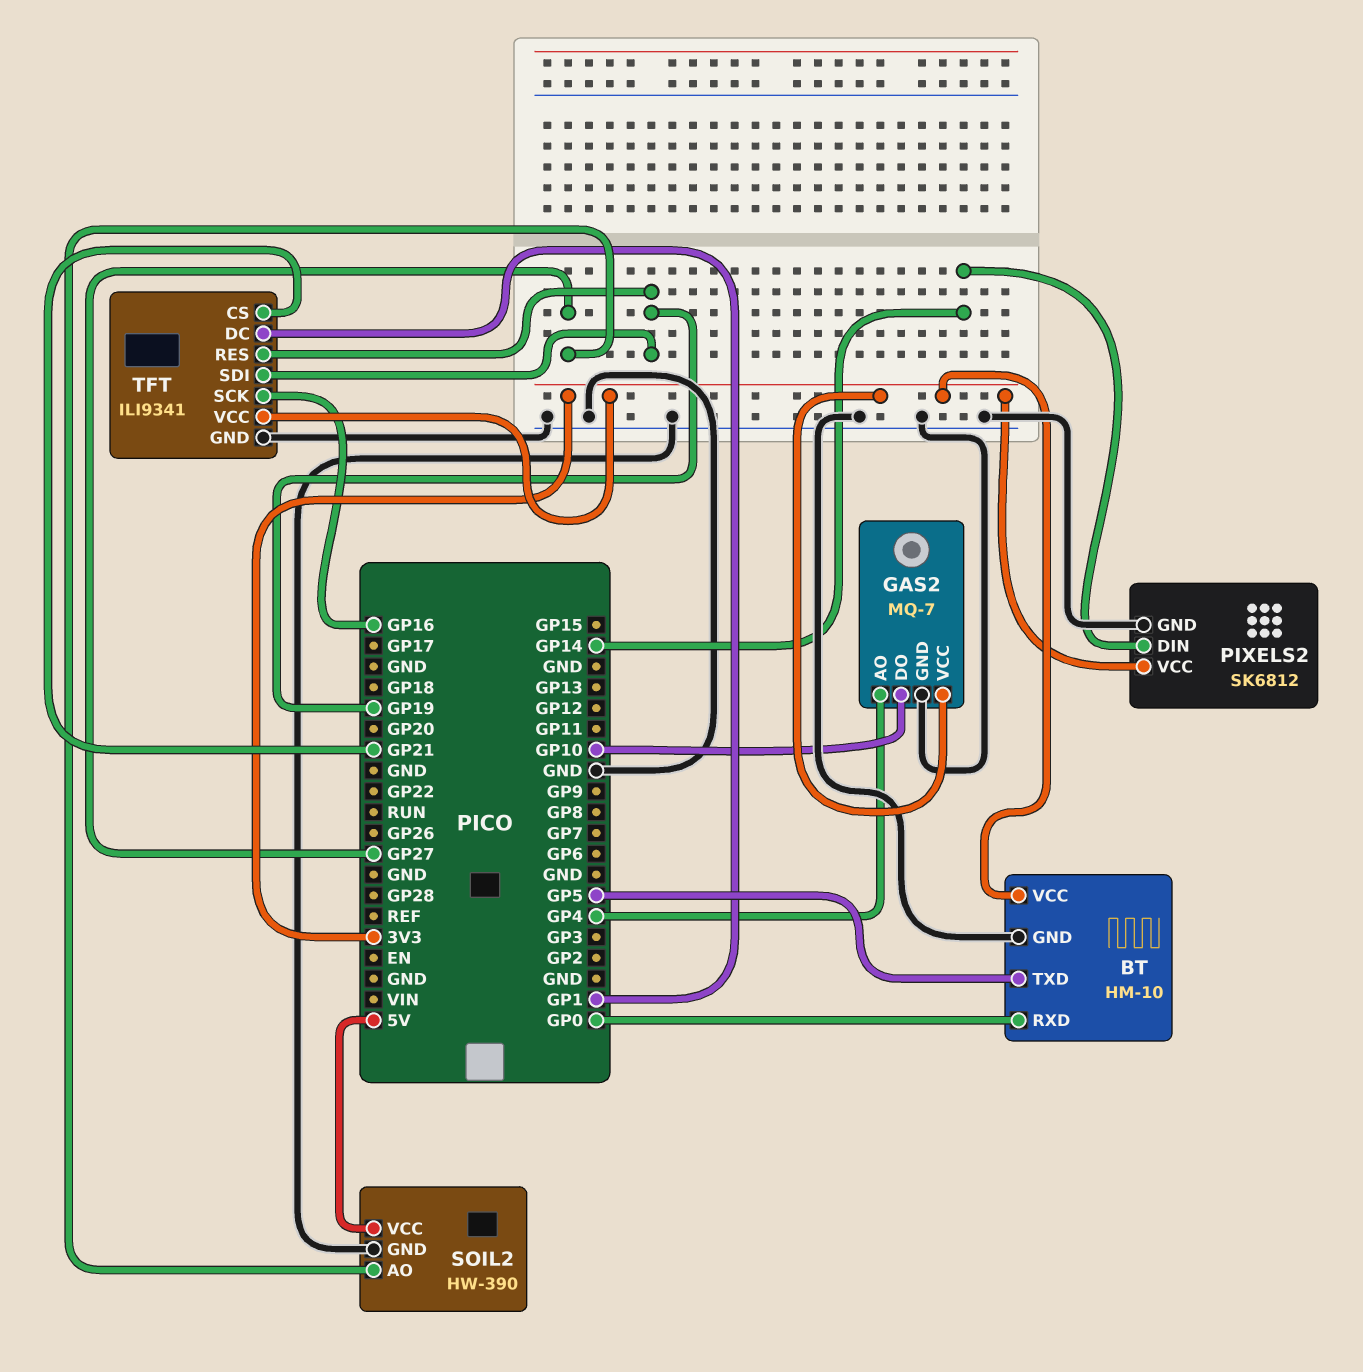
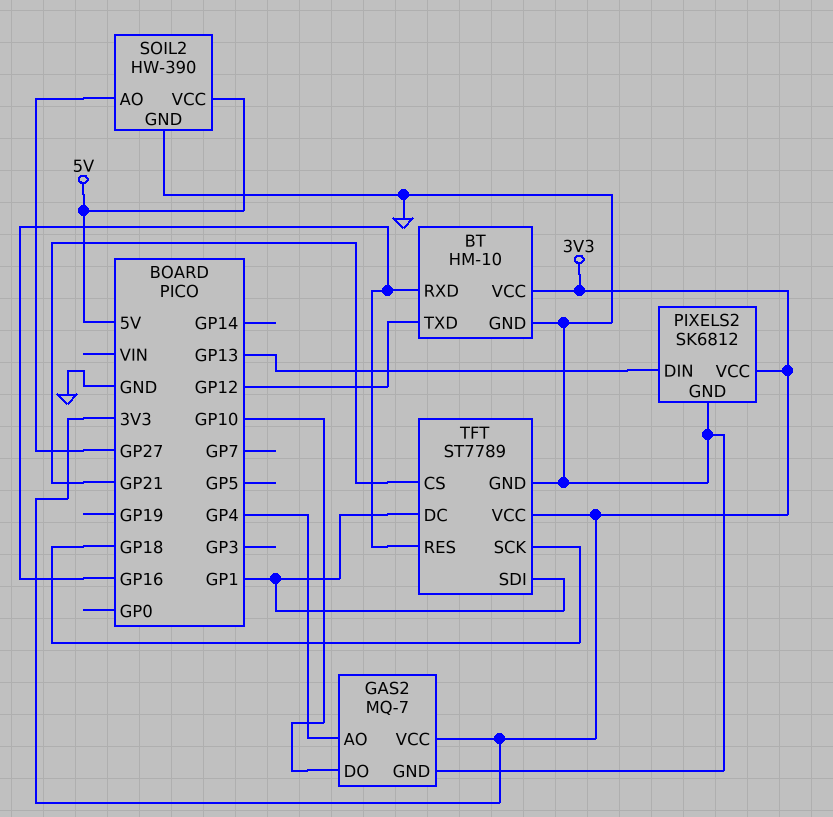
BT pin RXD: GP0 -> GP16
BT pin TXD: GP5 -> GP12
PIXELS2 pin DIN: GP14 -> GP13
TFT: ILI9341 -> ST7789
TFT pin RES: GP19 -> GP16
TFT pin SCK: GP16 -> GP18
TFT pin SDI: GP19 -> GP1

